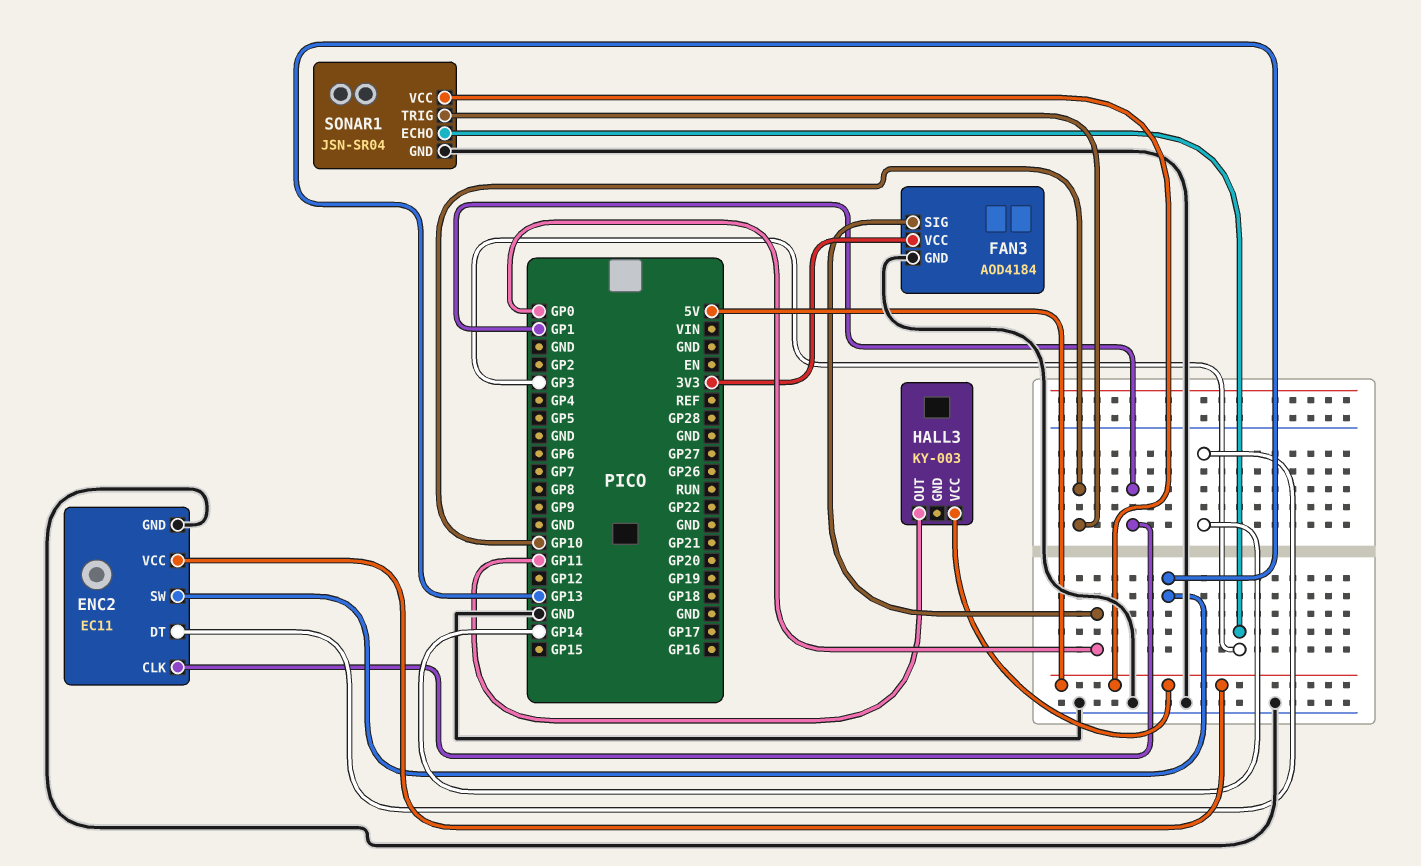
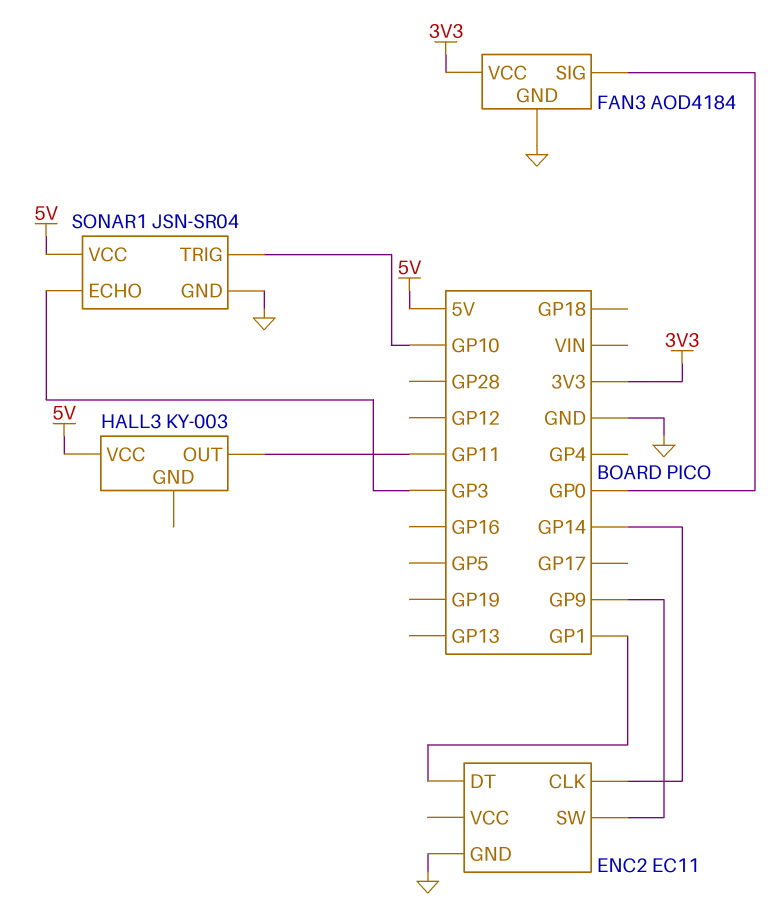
ENC2 pin CLK: GP1 -> GP14
ENC2 pin DT: GP14 -> GP1
ENC2 pin SW: GP13 -> GP9
ENC2 pin VCC: 5V -> none

